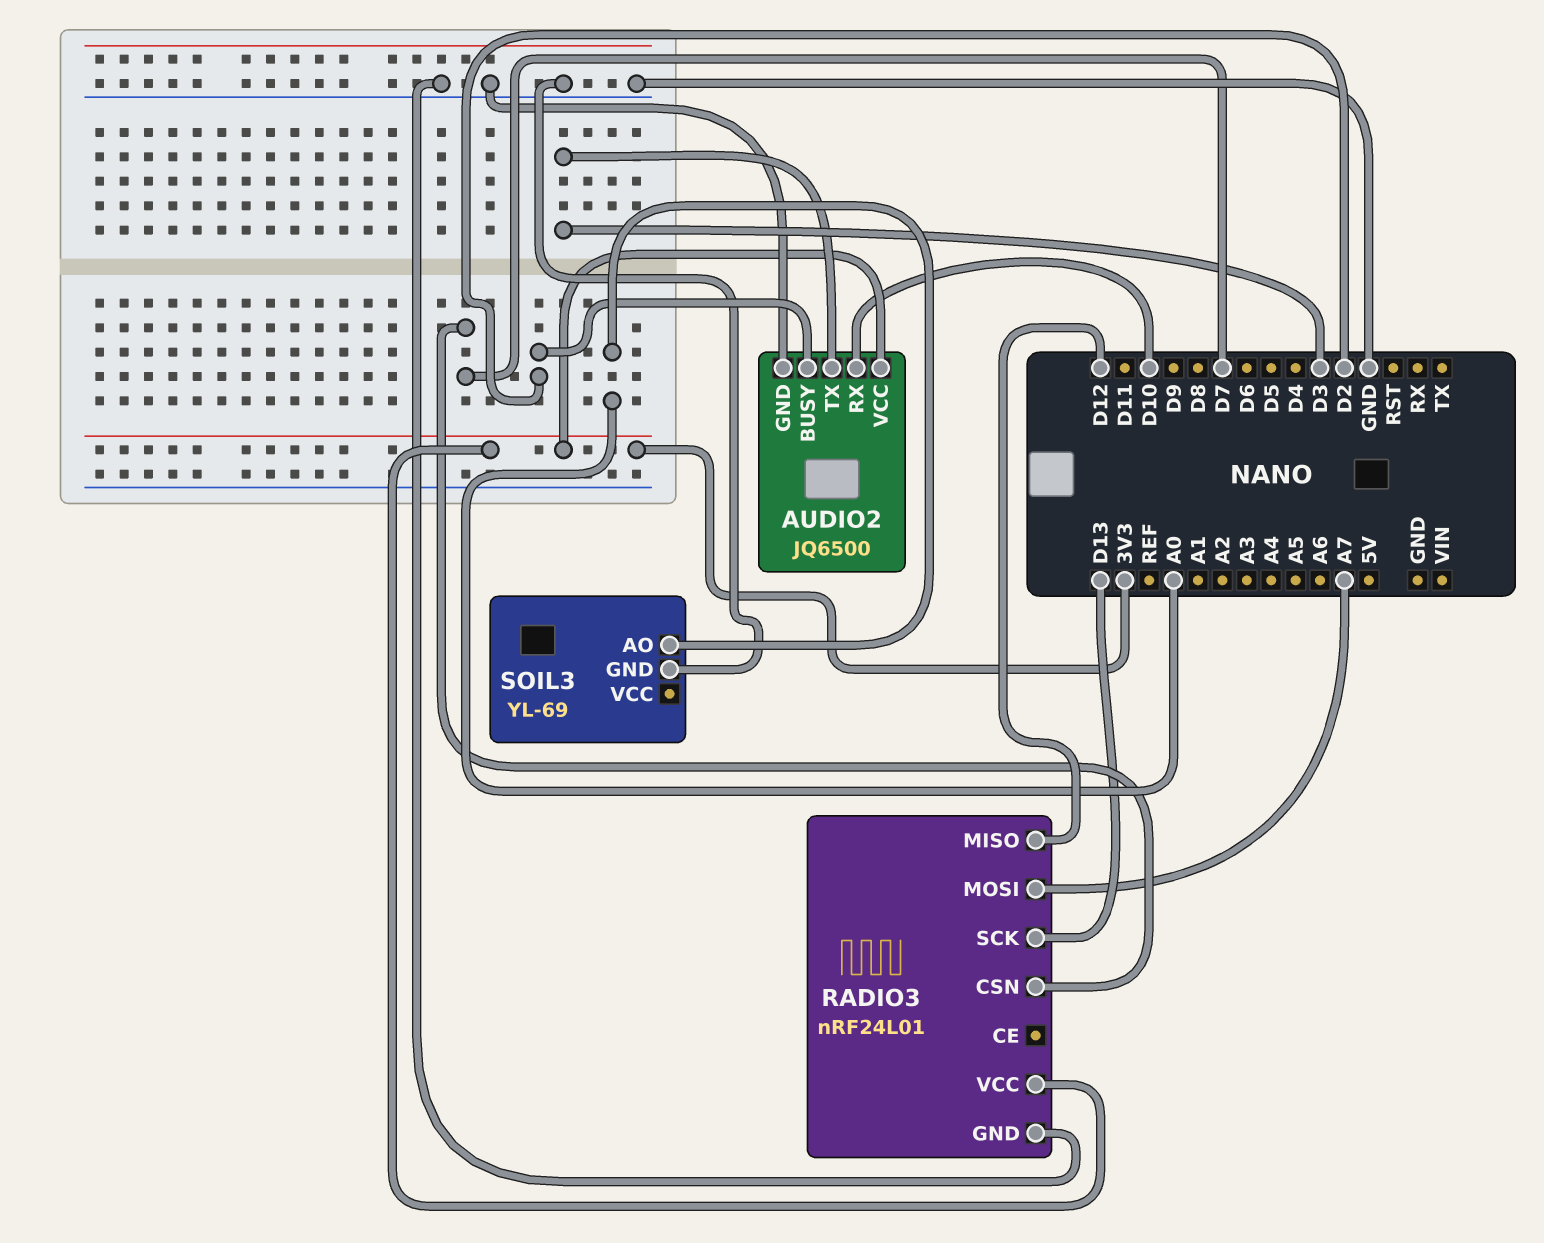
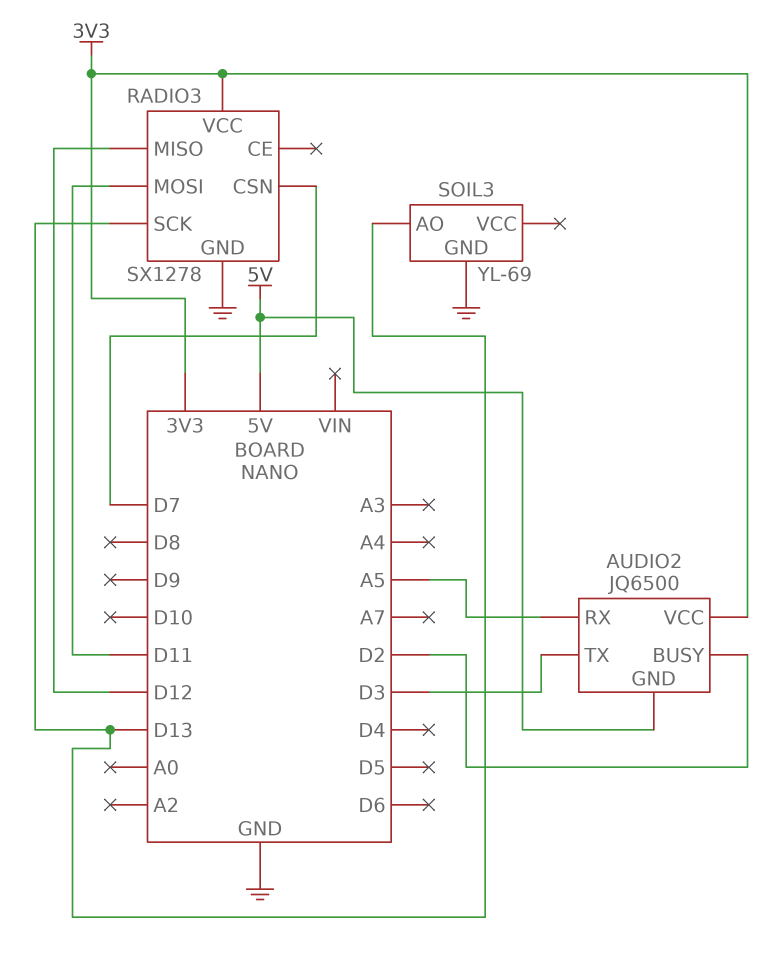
AUDIO2 pin GND: GND -> 5V
AUDIO2 pin RX: D10 -> A5
RADIO3: nRF24L01 -> SX1278
RADIO3 pin MOSI: A7 -> D11
SOIL3 pin AO: A0 -> D13

